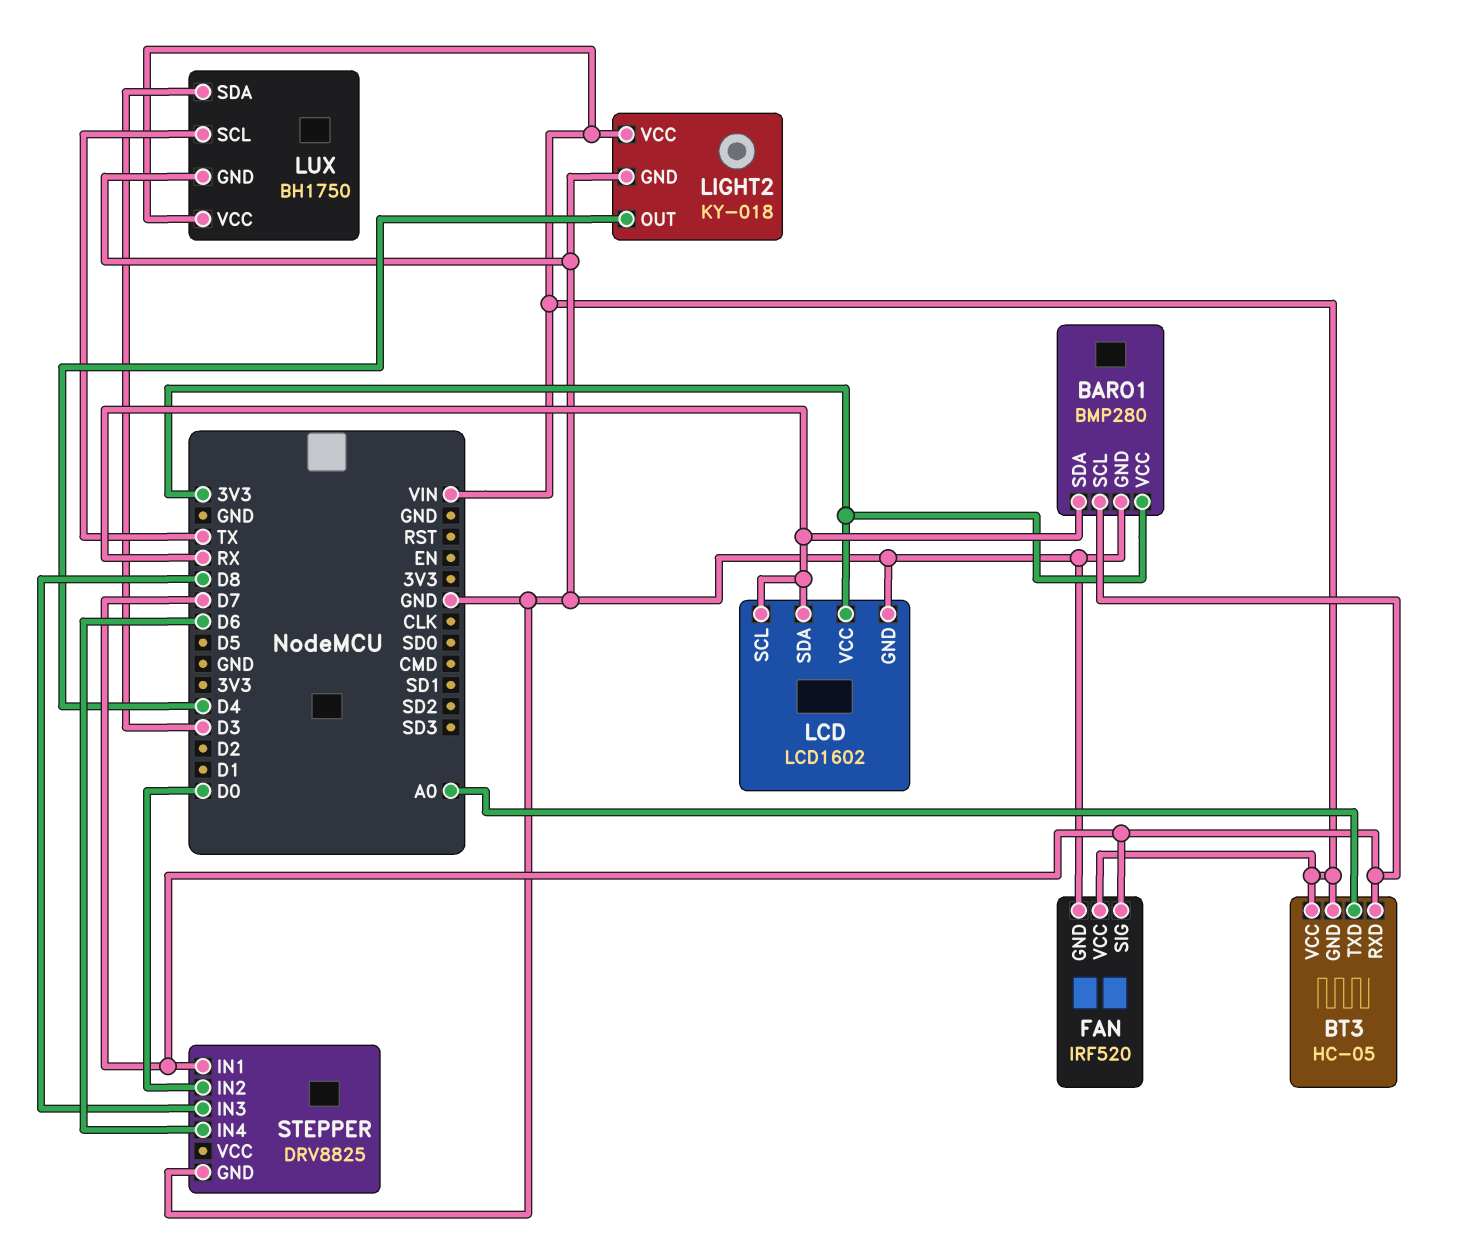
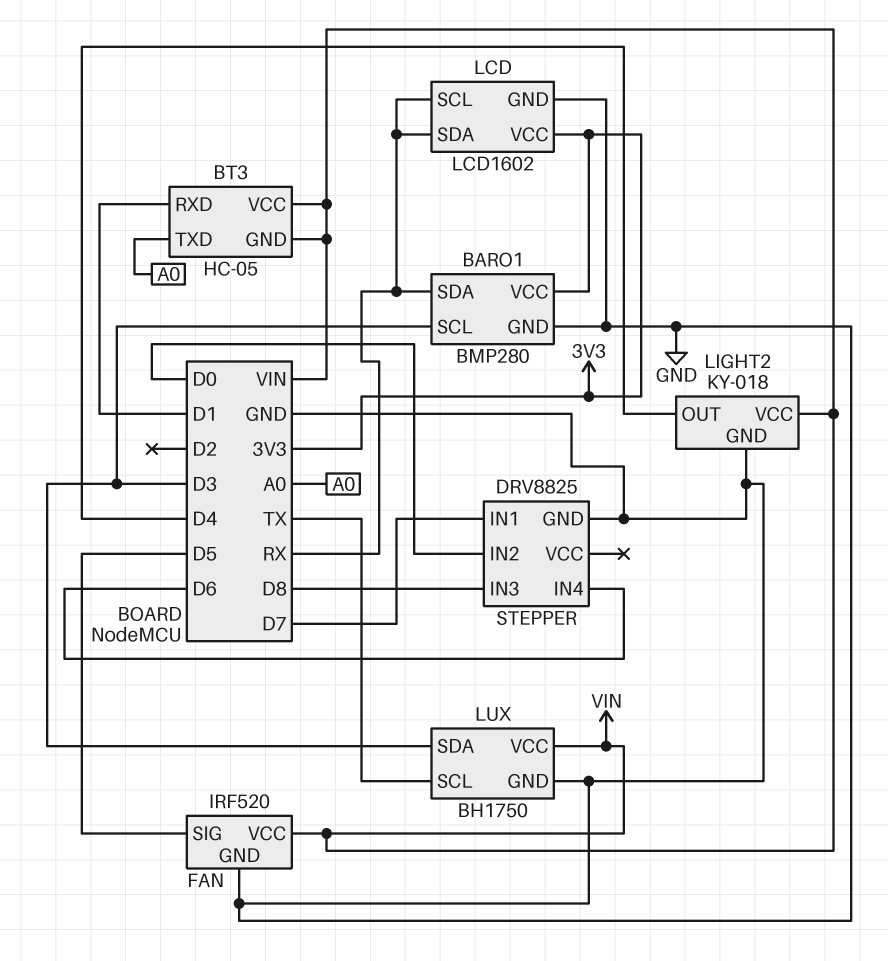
BARO1 pin SCL: D7 -> D3
BT3 pin RXD: D7 -> D1
FAN pin SIG: D7 -> D5

